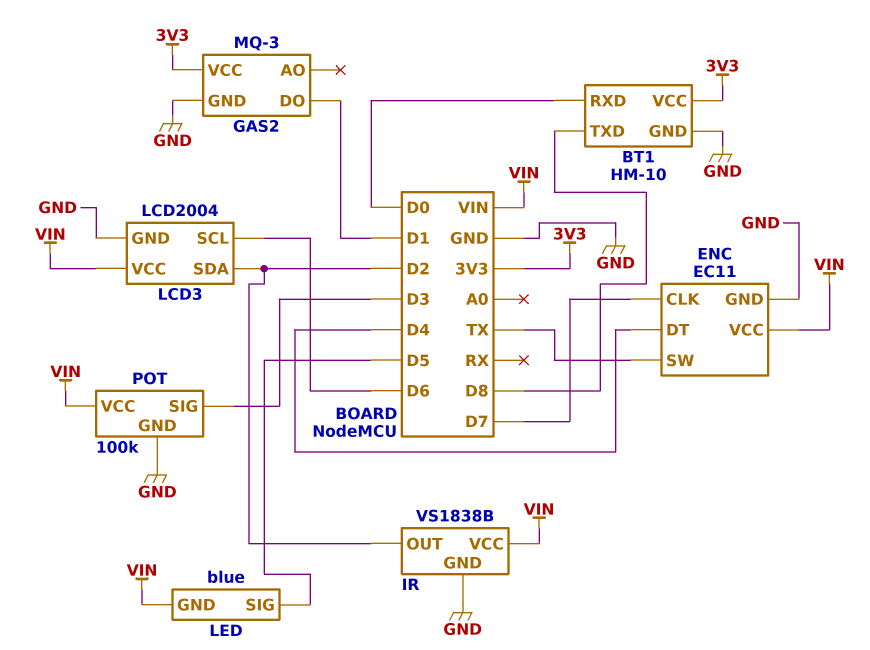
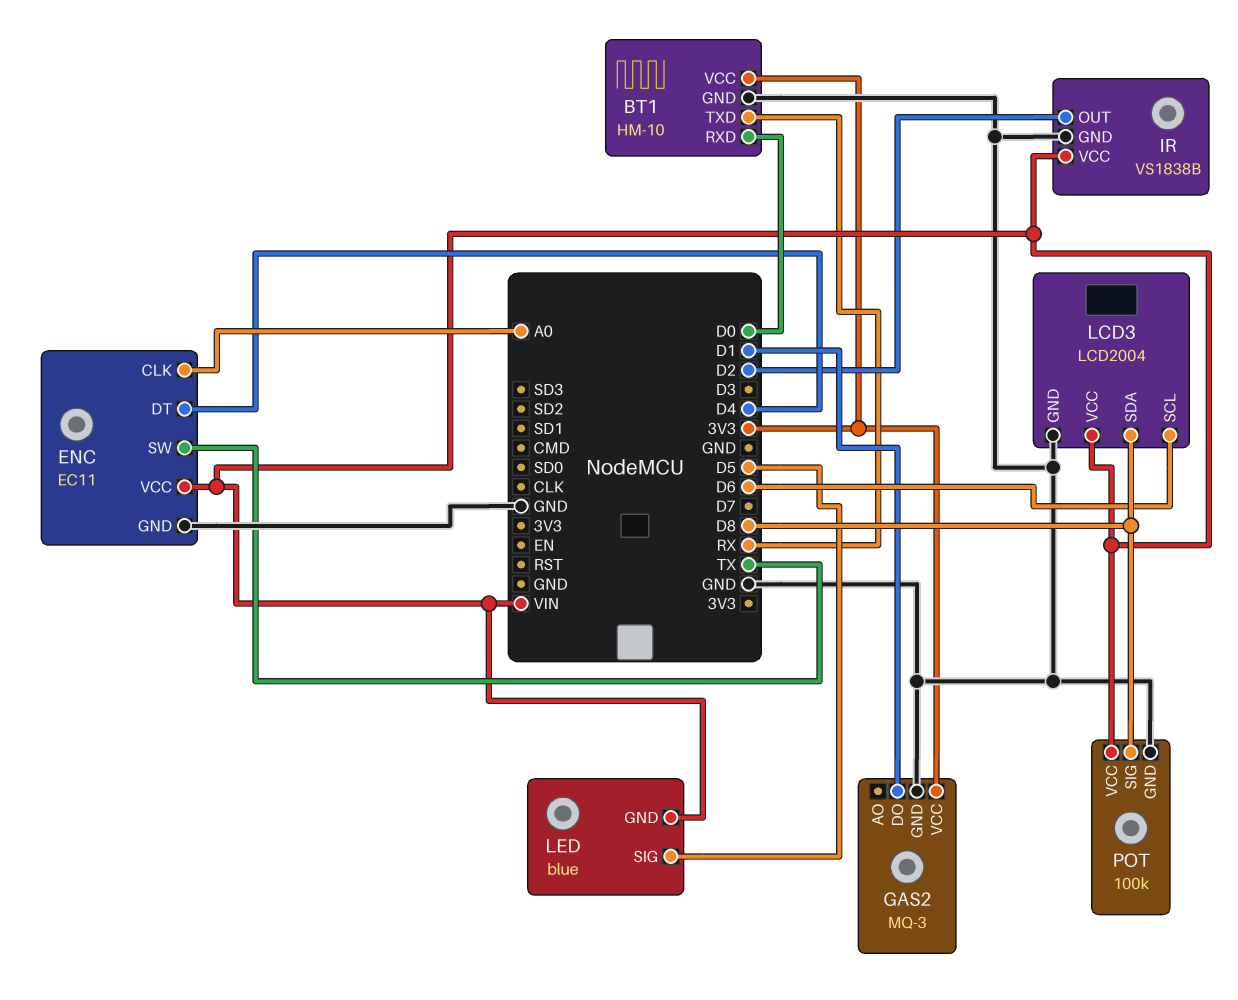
BT1 pin TXD: D8 -> RX
ENC pin CLK: D7 -> A0
LCD3 pin SDA: D2 -> D8
POT pin SIG: D3 -> D8

